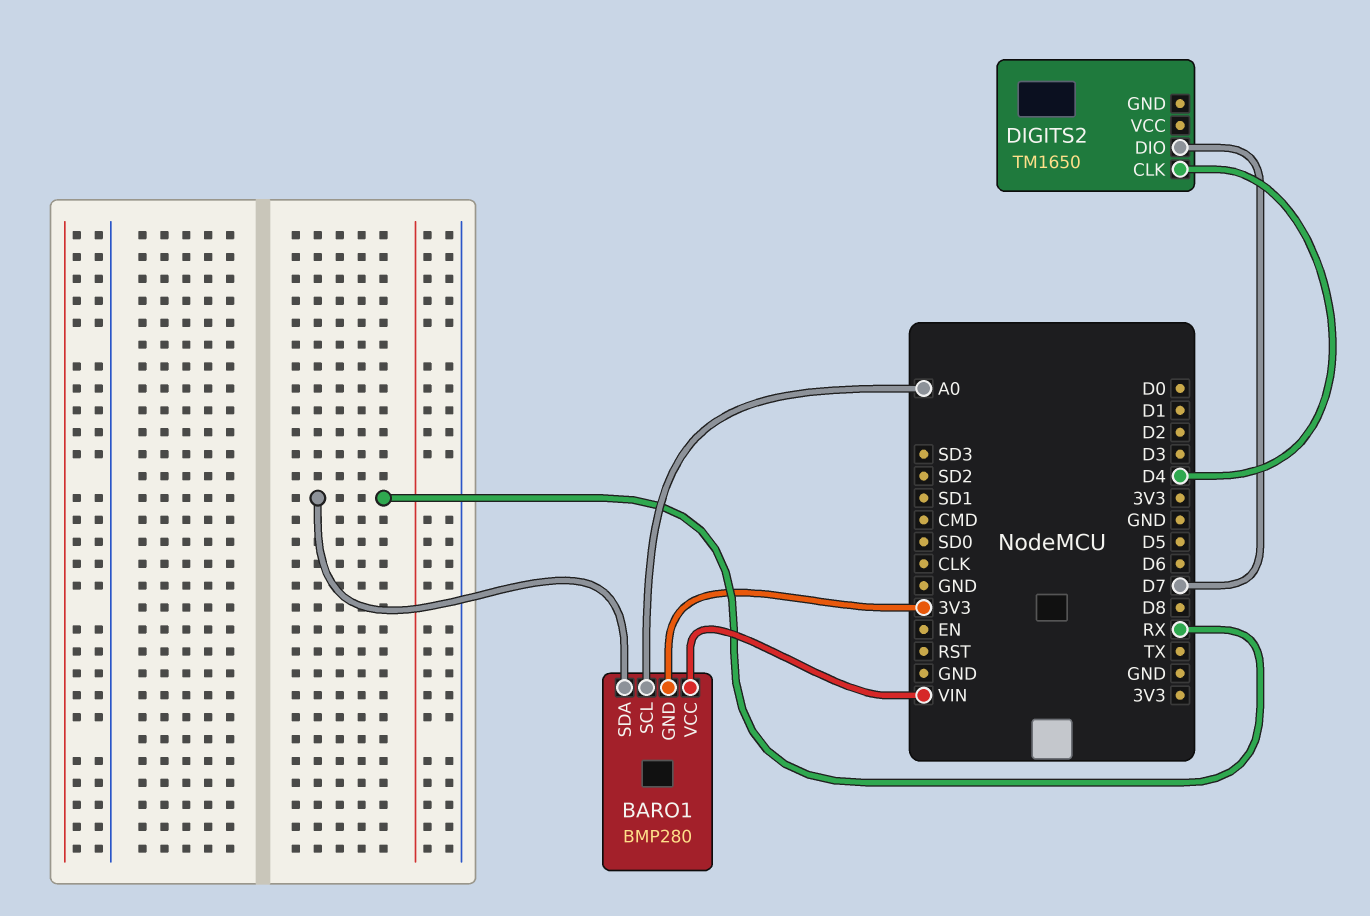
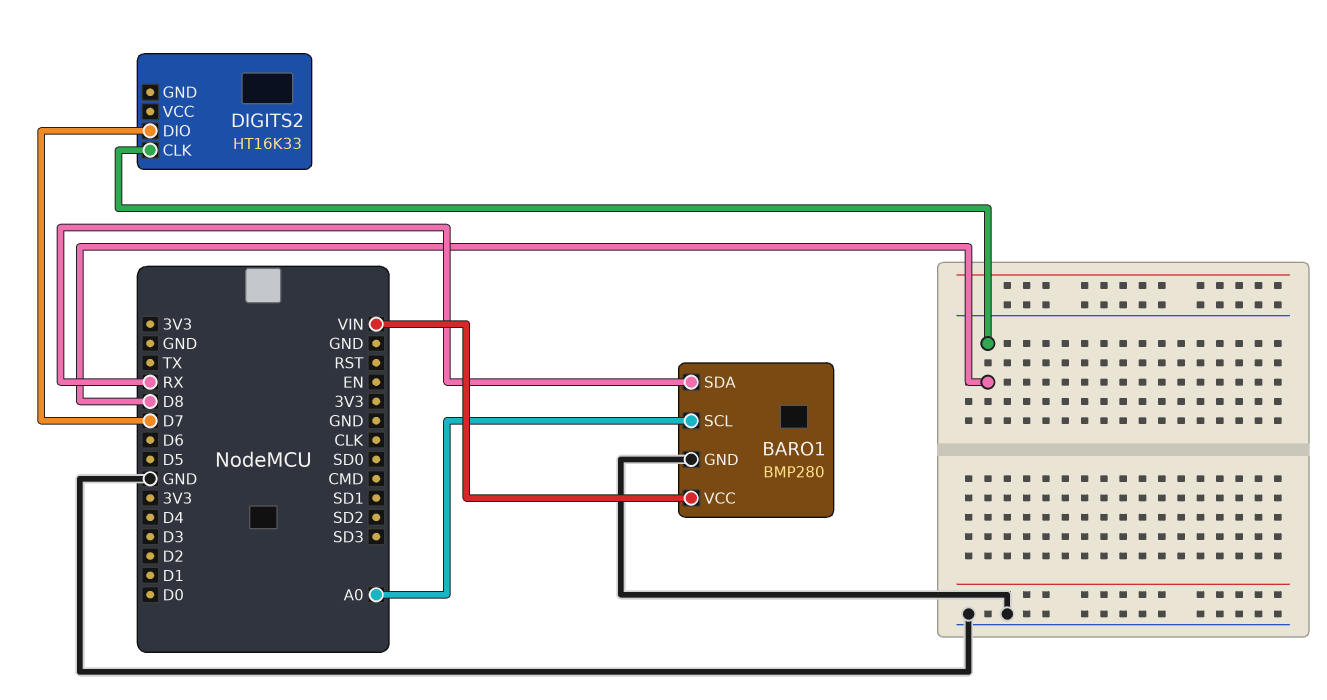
BARO1 pin GND: 3V3 -> GND
DIGITS2: TM1650 -> HT16K33
DIGITS2 pin CLK: D4 -> D8

